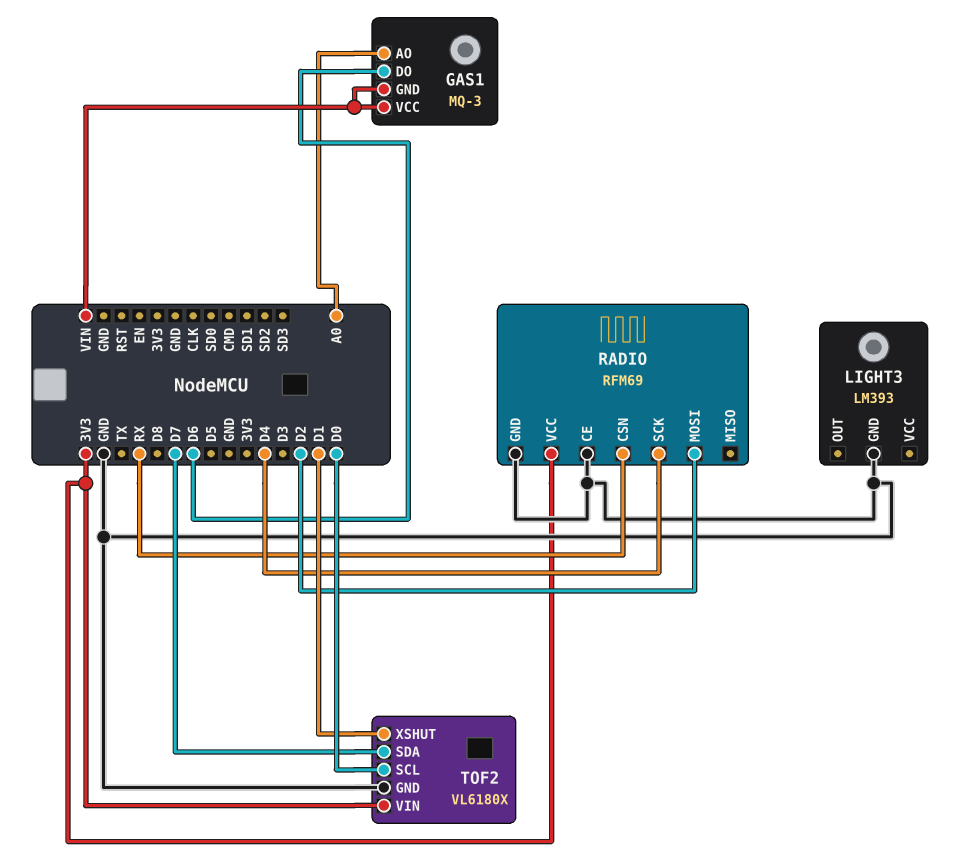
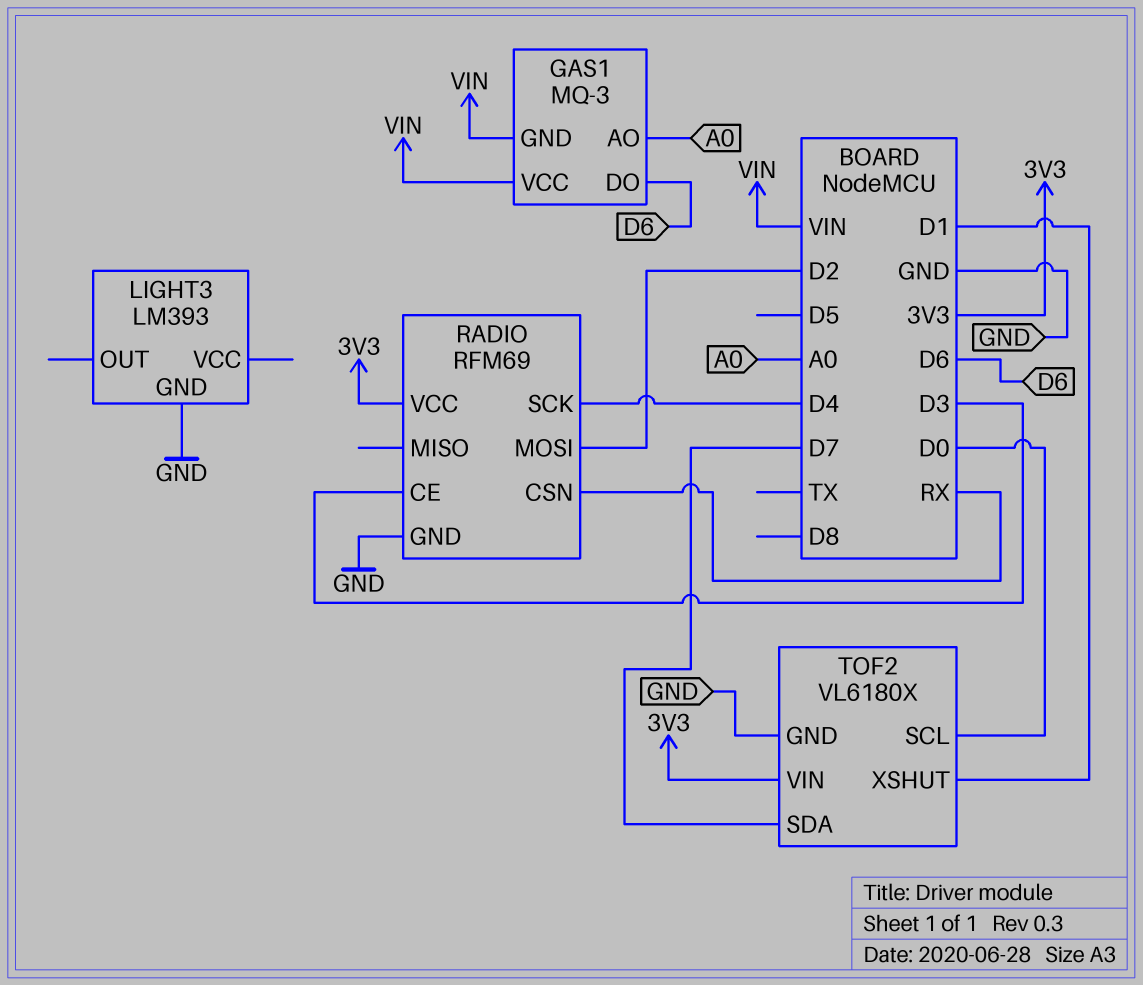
RADIO pin CE: GND -> D3

